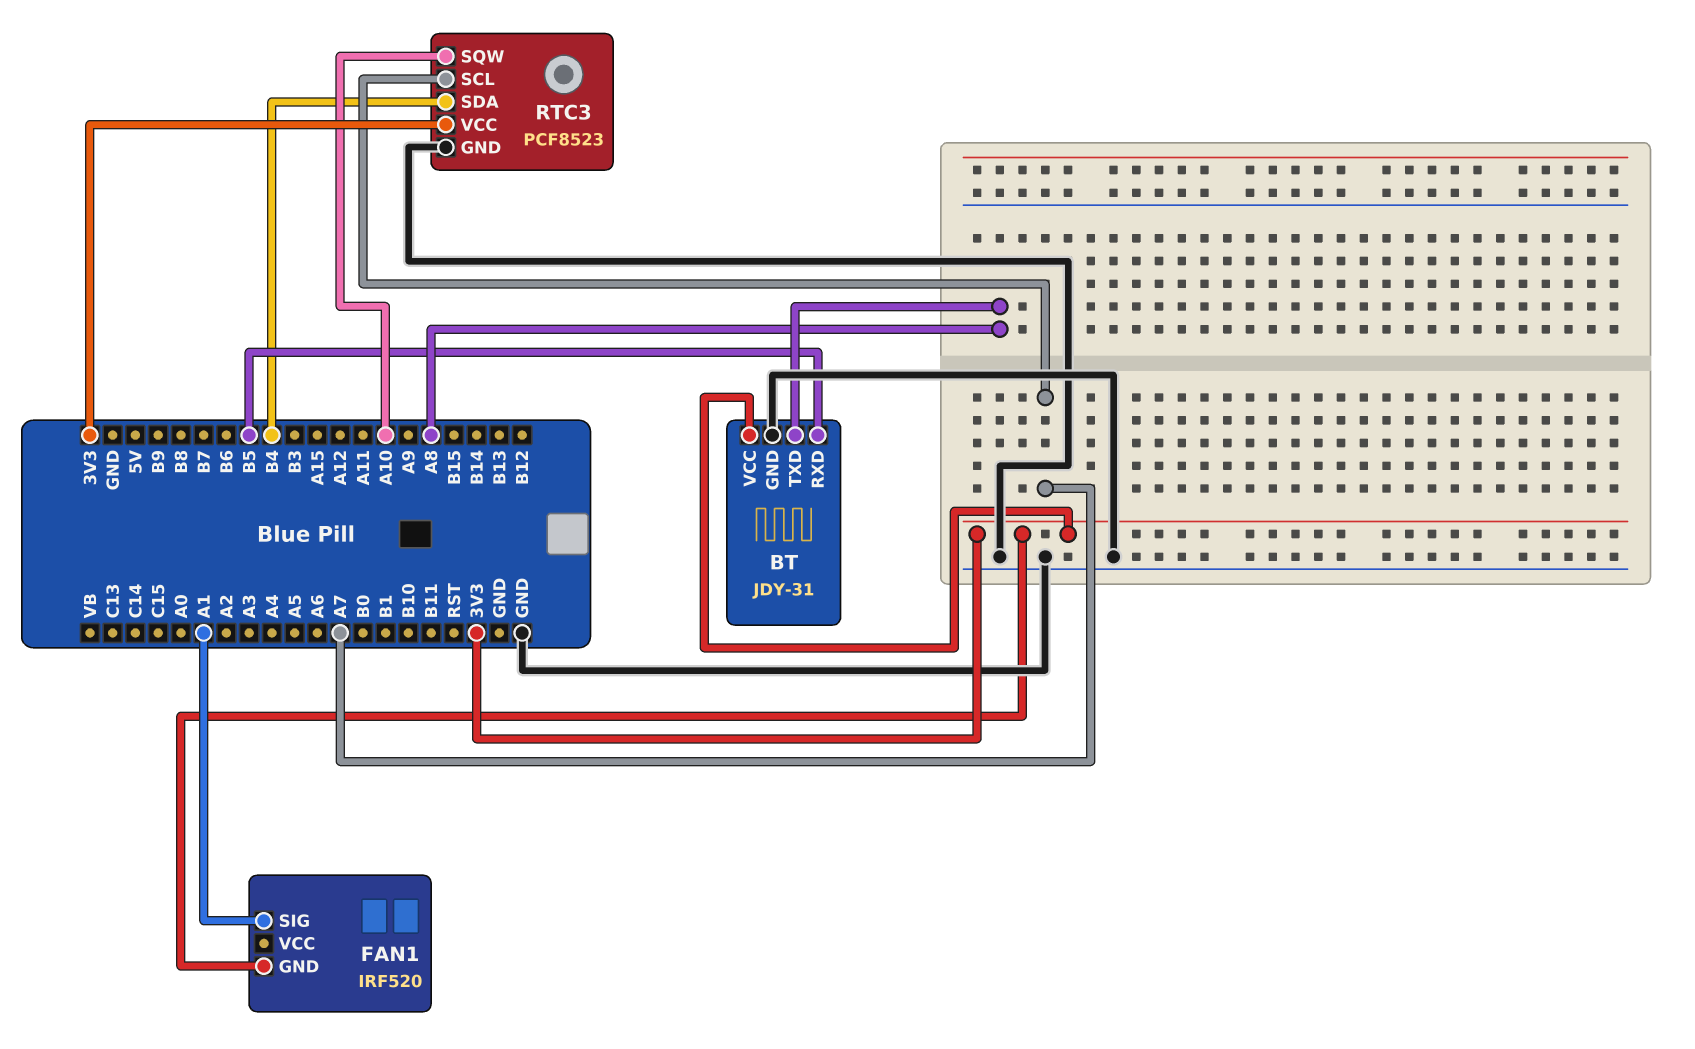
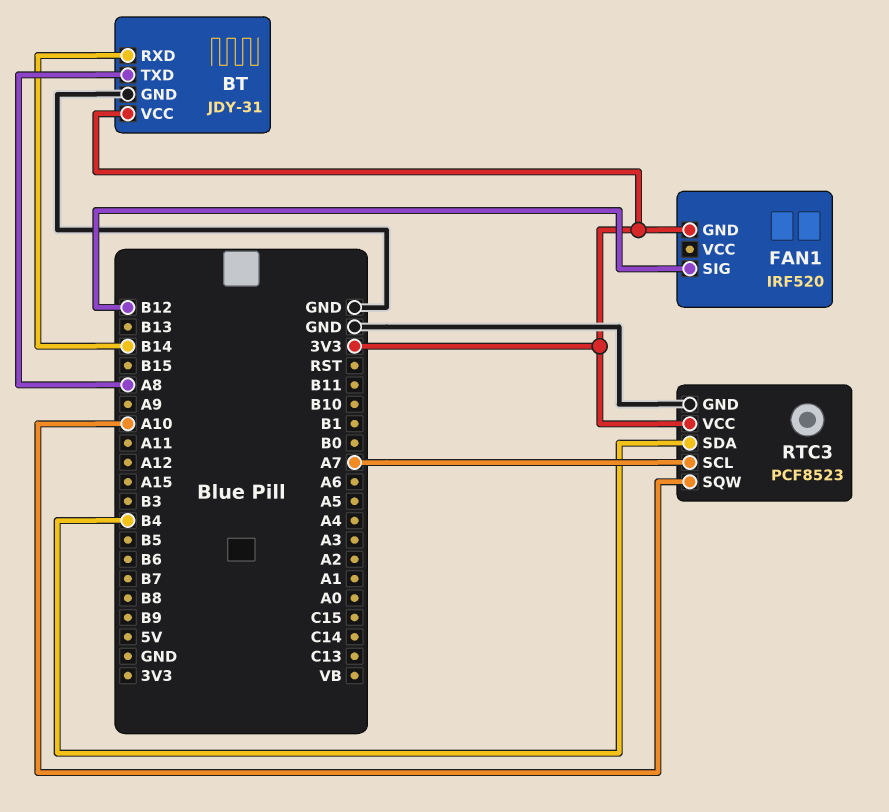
BT pin RXD: B5 -> B14
FAN1 pin SIG: A1 -> B12

